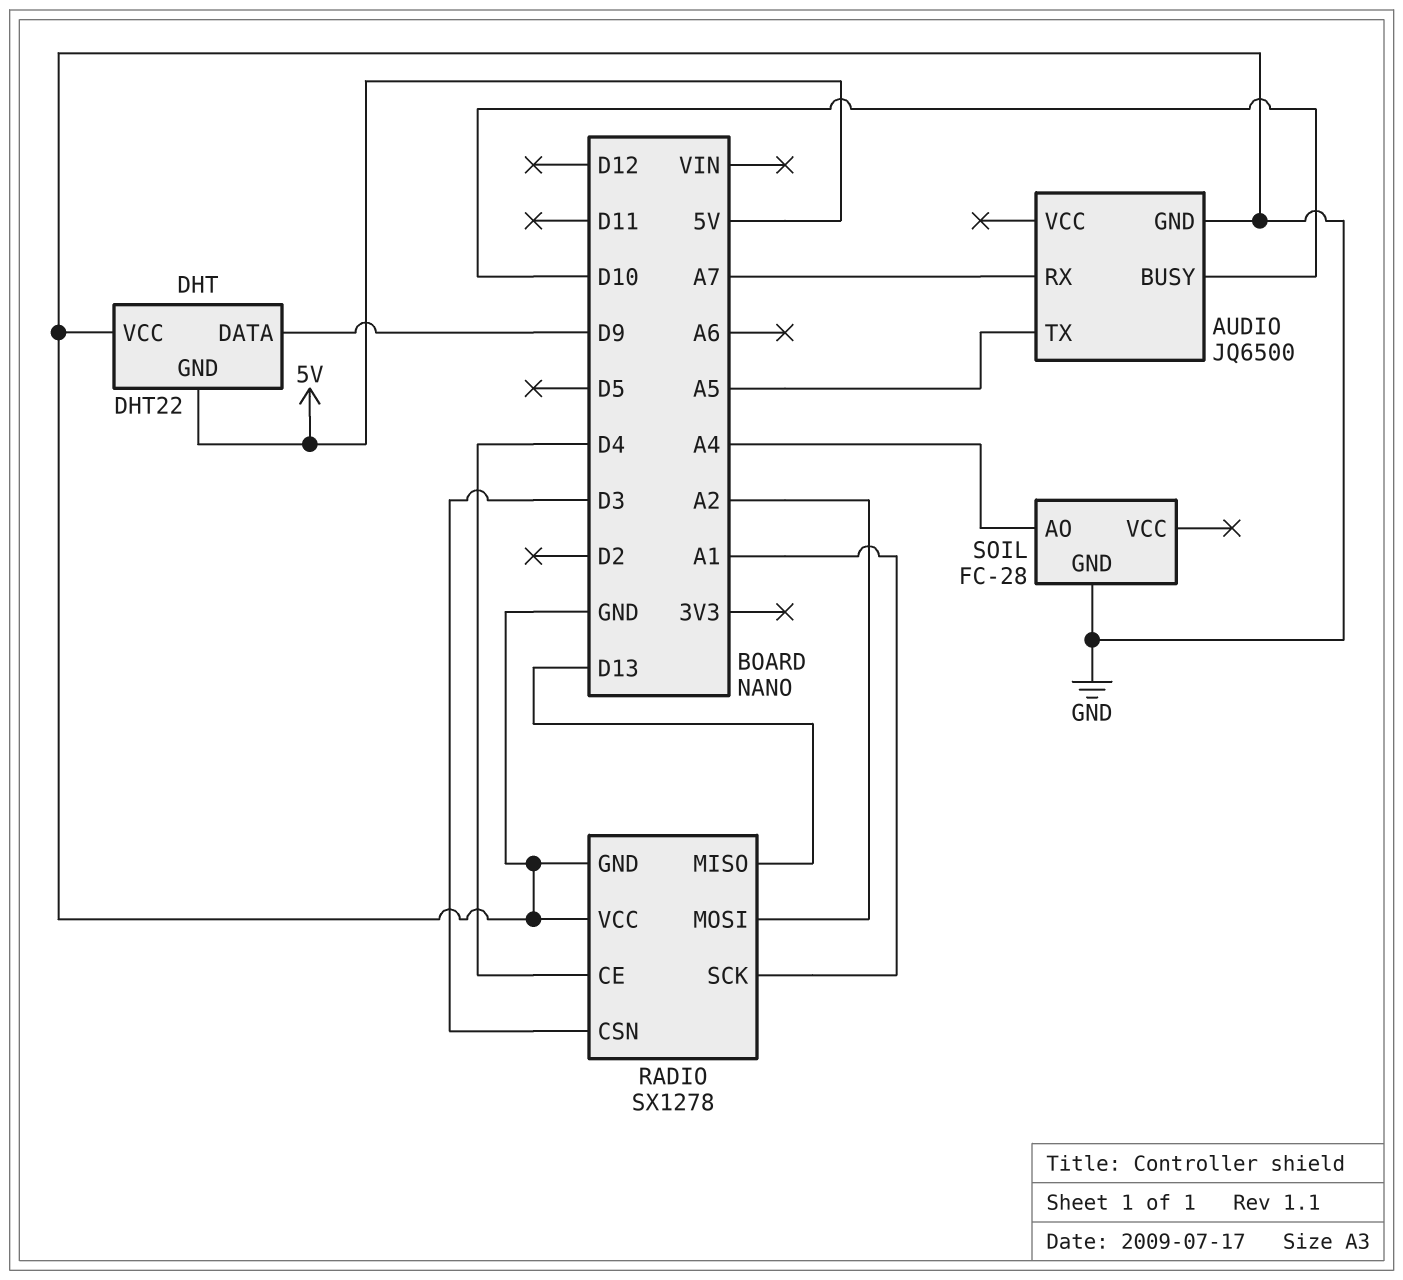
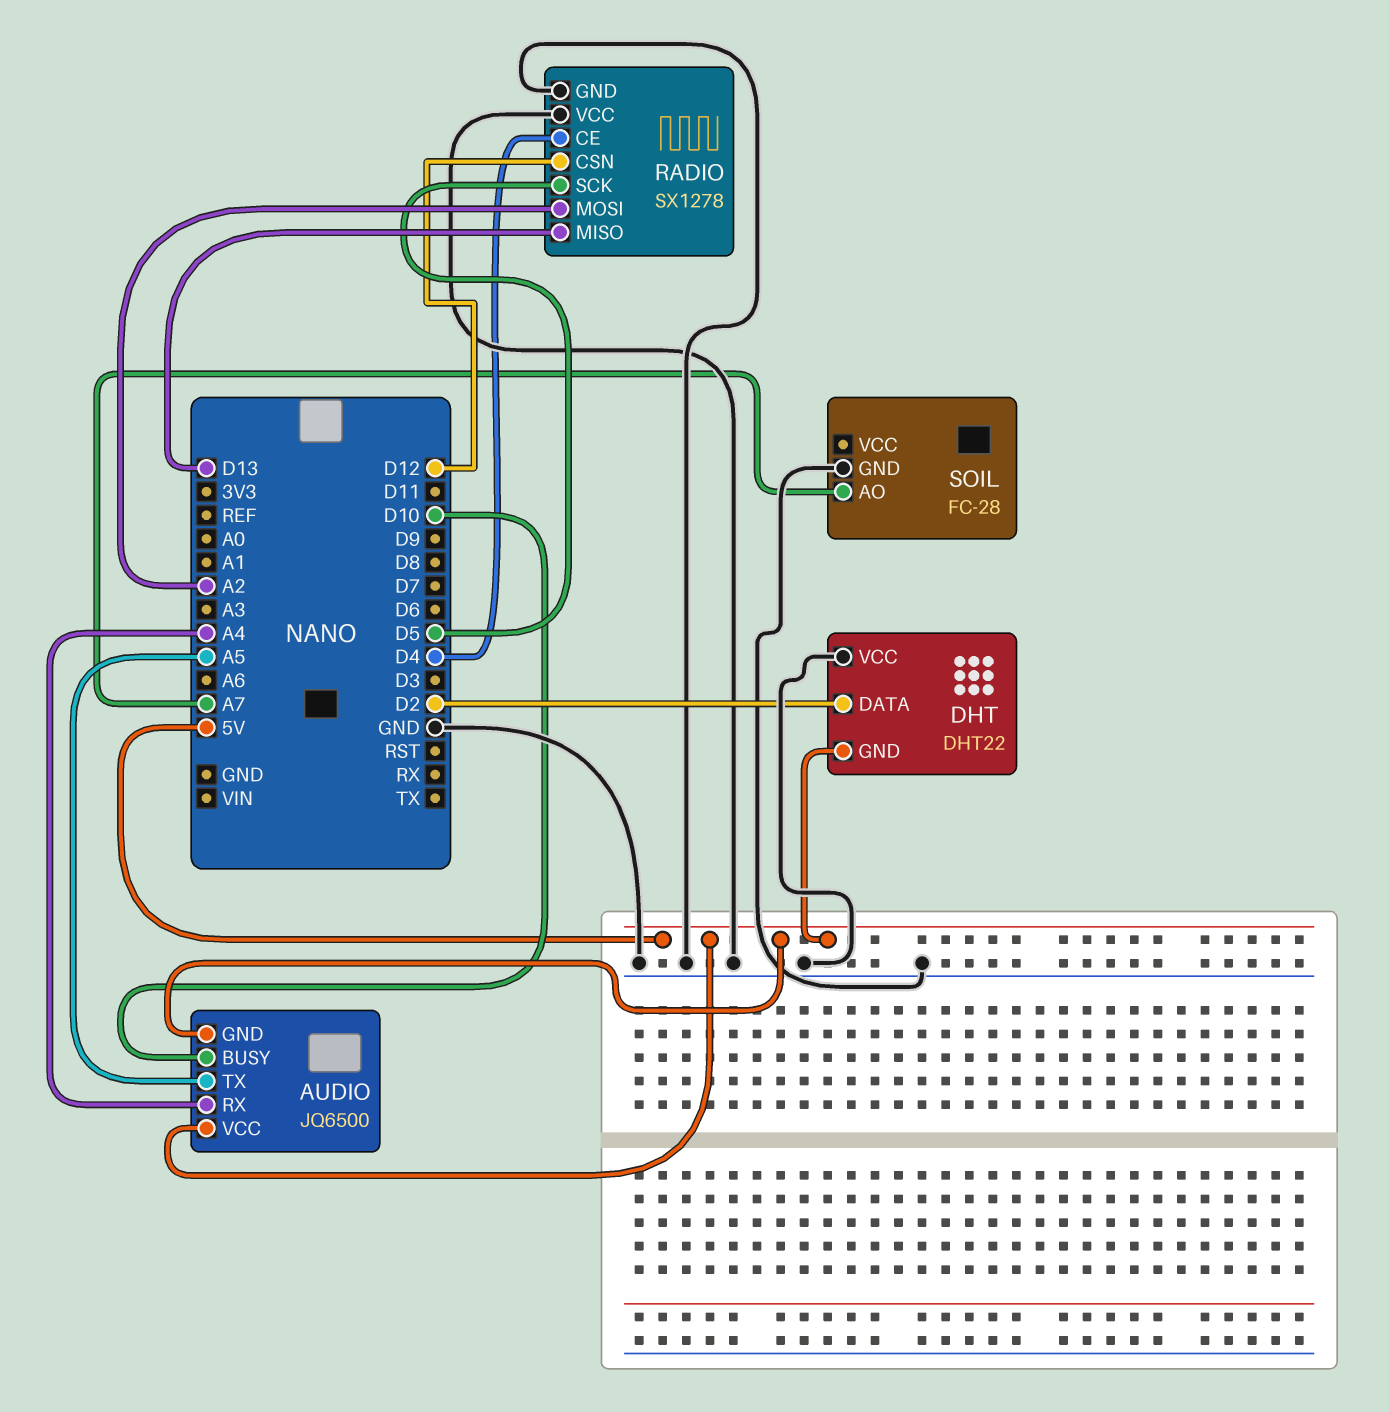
AUDIO pin GND: GND -> 5V
AUDIO pin RX: A7 -> A4
AUDIO pin VCC: none -> 5V
DHT pin DATA: D9 -> D2
RADIO pin CSN: D3 -> D12
RADIO pin SCK: A1 -> D5
SOIL pin AO: A4 -> A7

